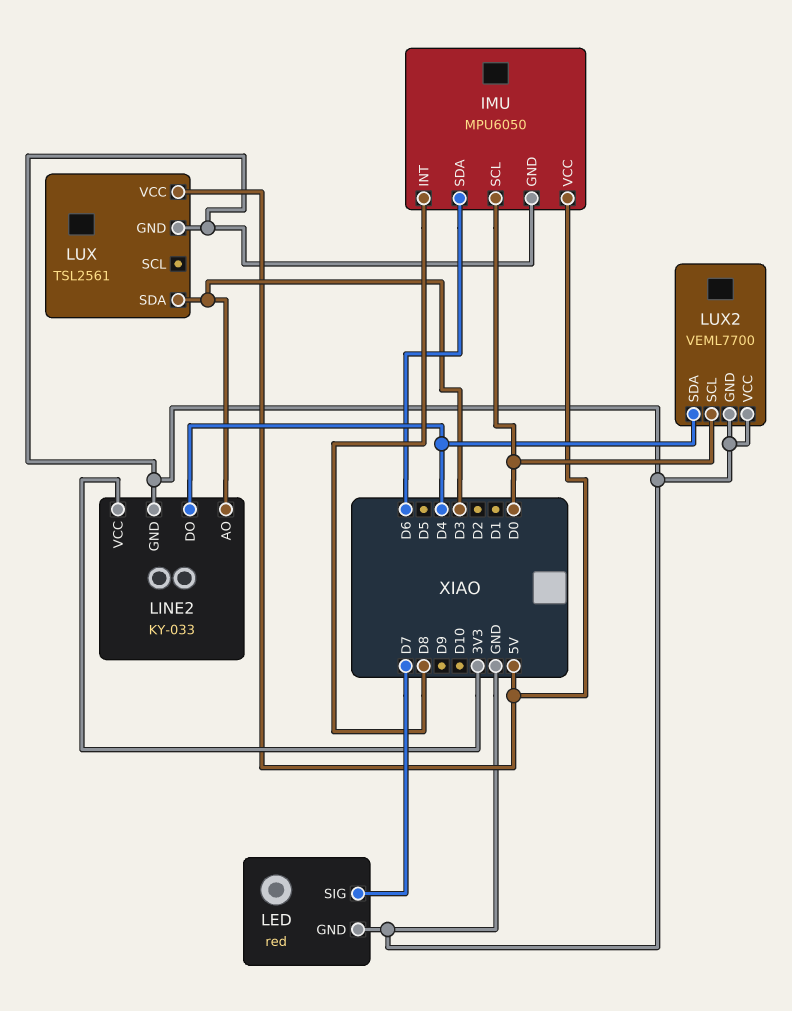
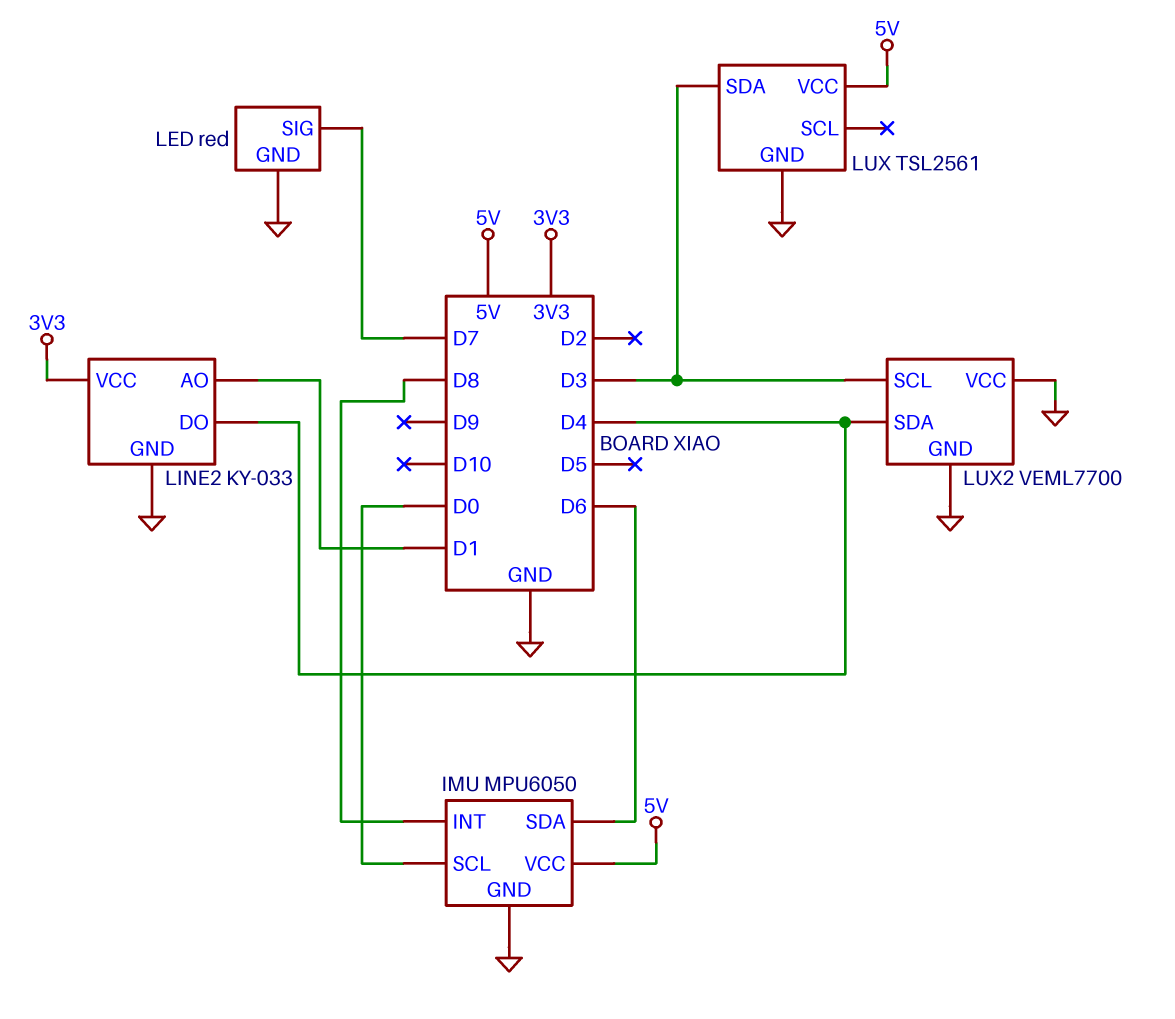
LINE2 pin AO: D3 -> D1
LUX2 pin SCL: D0 -> D3

